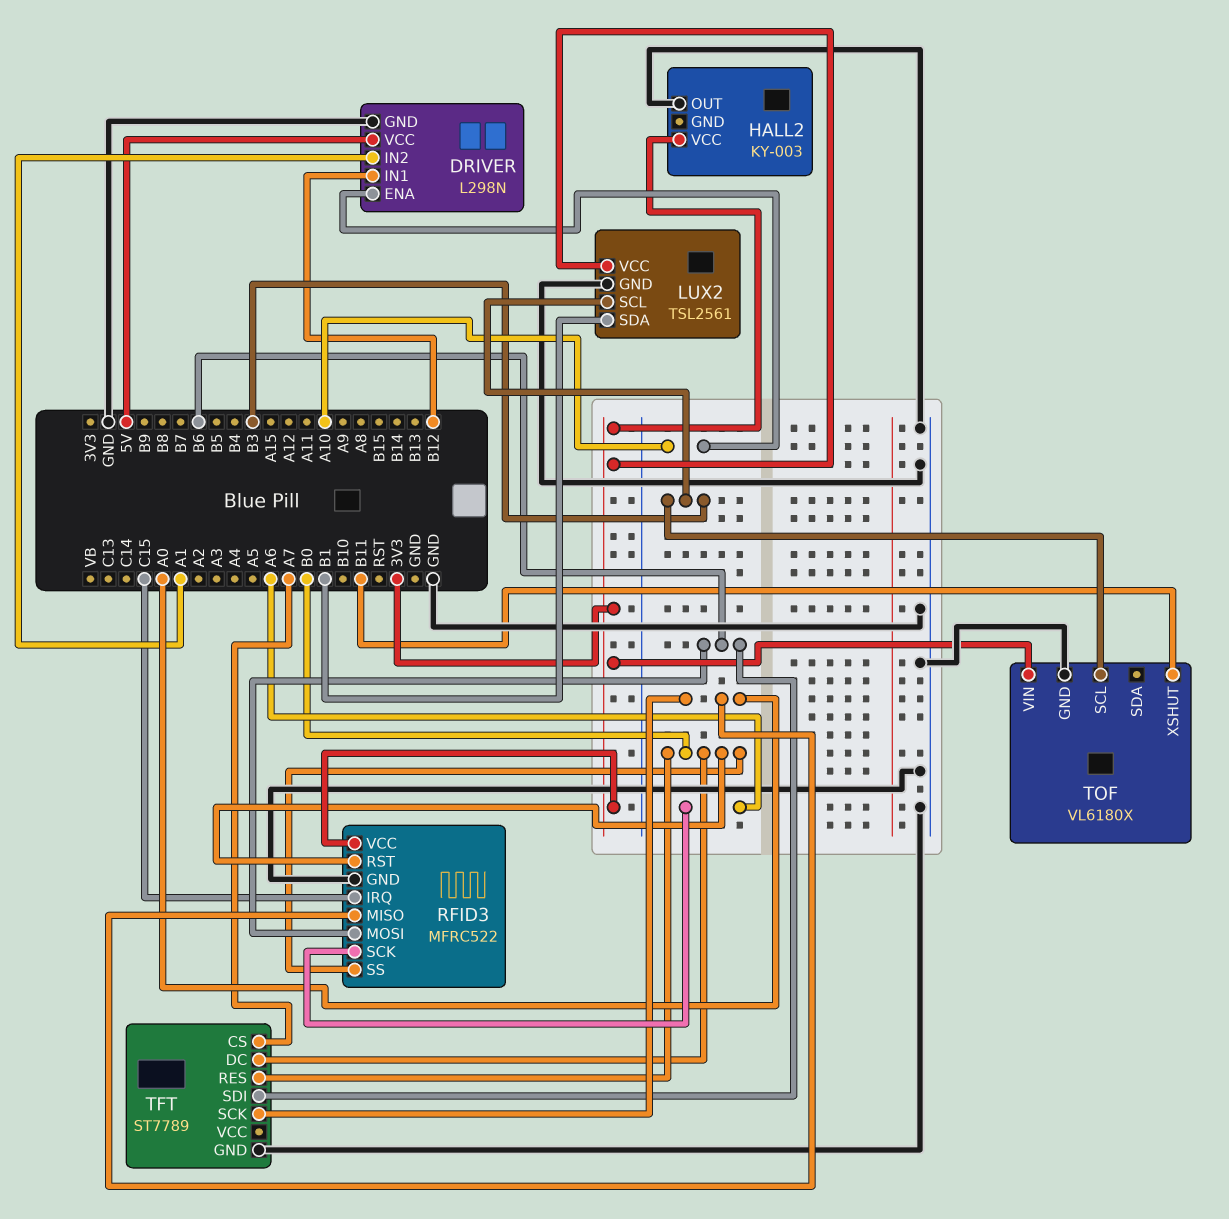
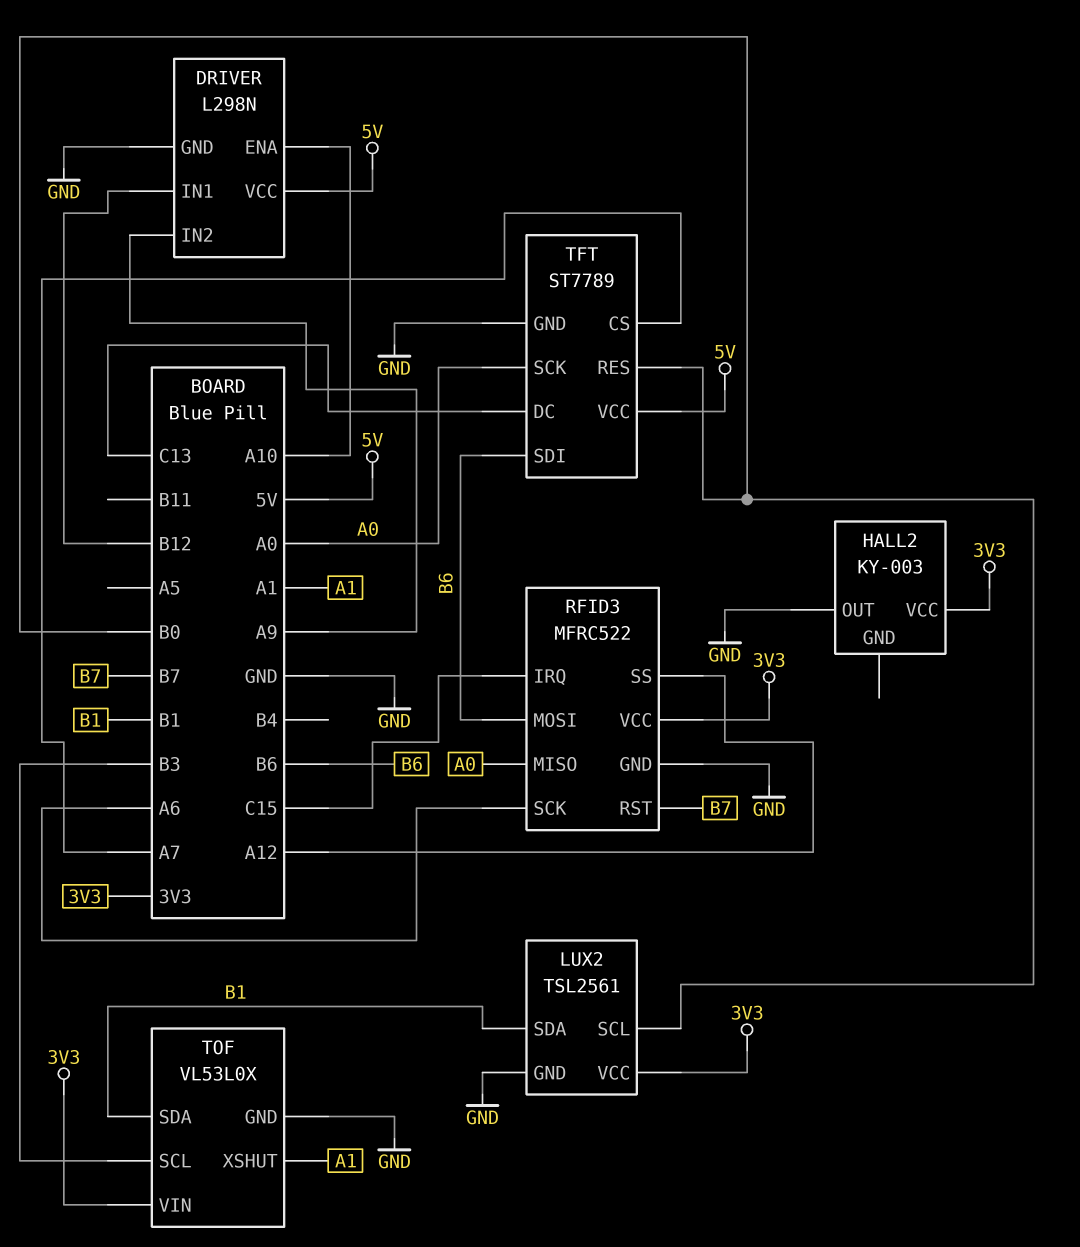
DRIVER pin IN2: A1 -> A9
LUX2 pin SCL: B3 -> B0
RFID3 pin RST: B0 -> B7
RFID3 pin SS: B0 -> A12
TFT pin DC: B0 -> C13
TFT pin VCC: none -> 5V
TOF: VL6180X -> VL53L0X
TOF pin SDA: none -> B1
TOF pin XSHUT: B11 -> A1

